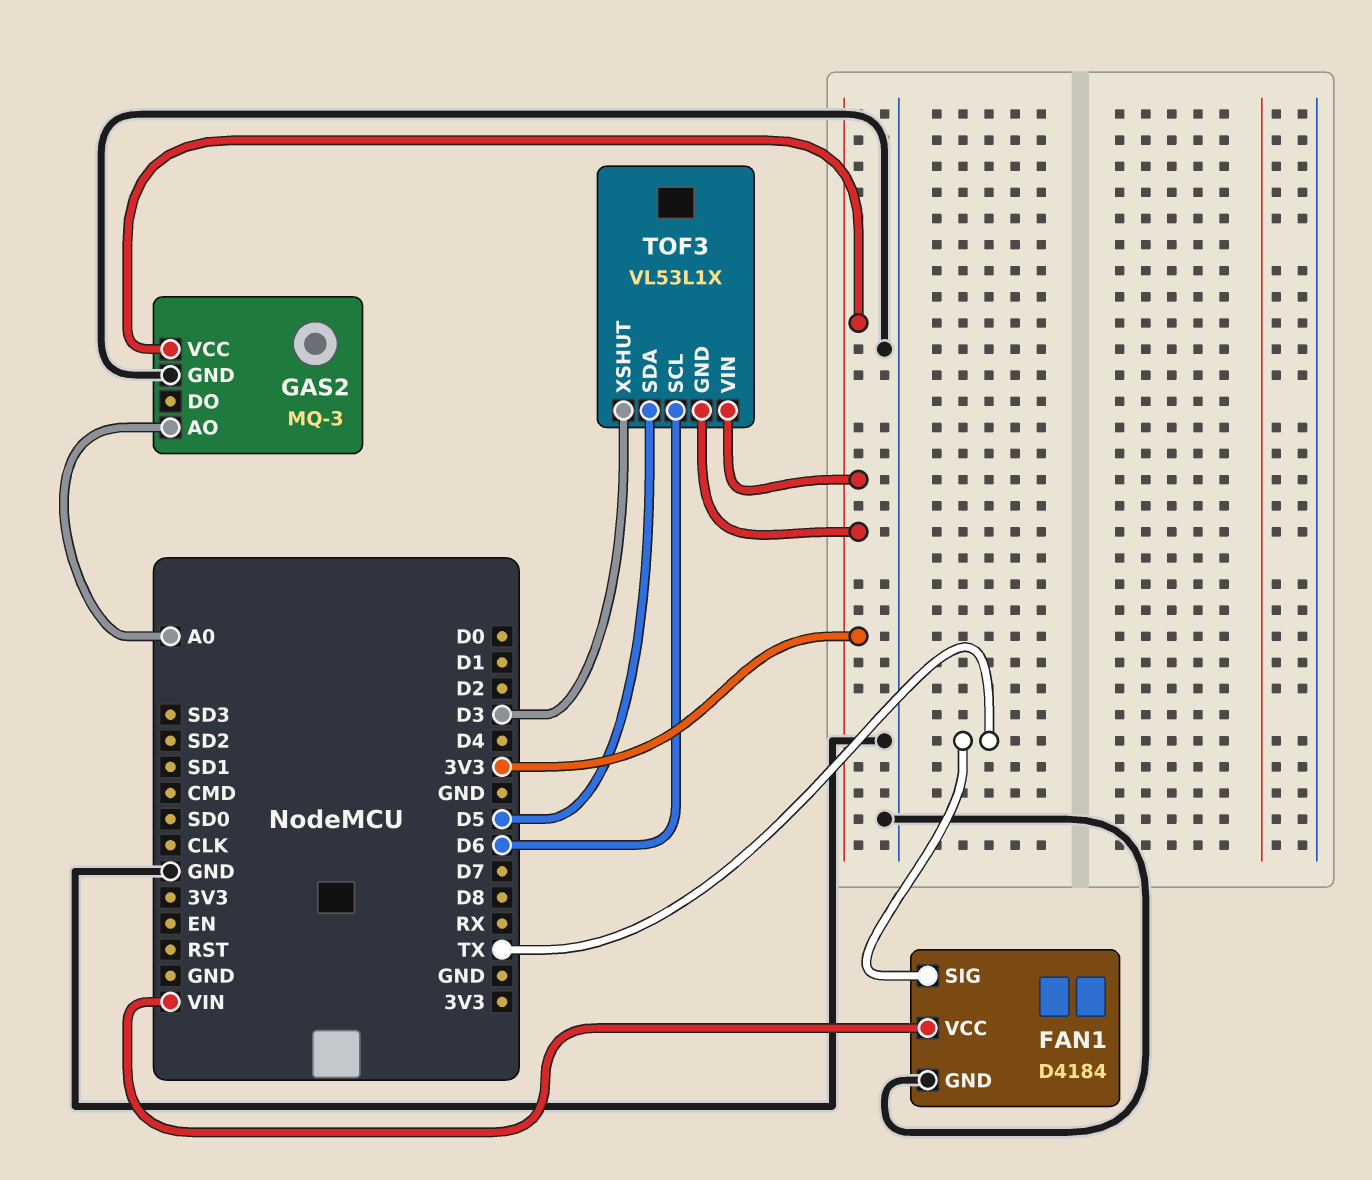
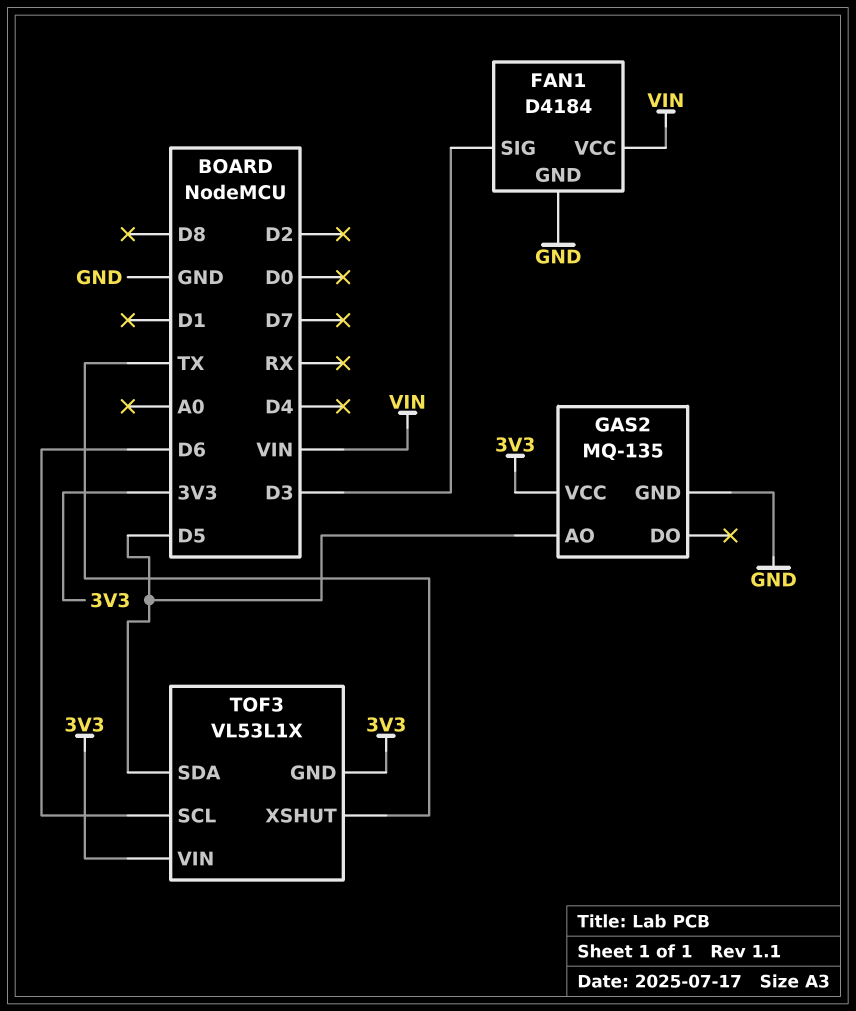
FAN1 pin SIG: TX -> D3
GAS2: MQ-3 -> MQ-135
GAS2 pin AO: A0 -> D5
TOF3 pin XSHUT: D3 -> TX

